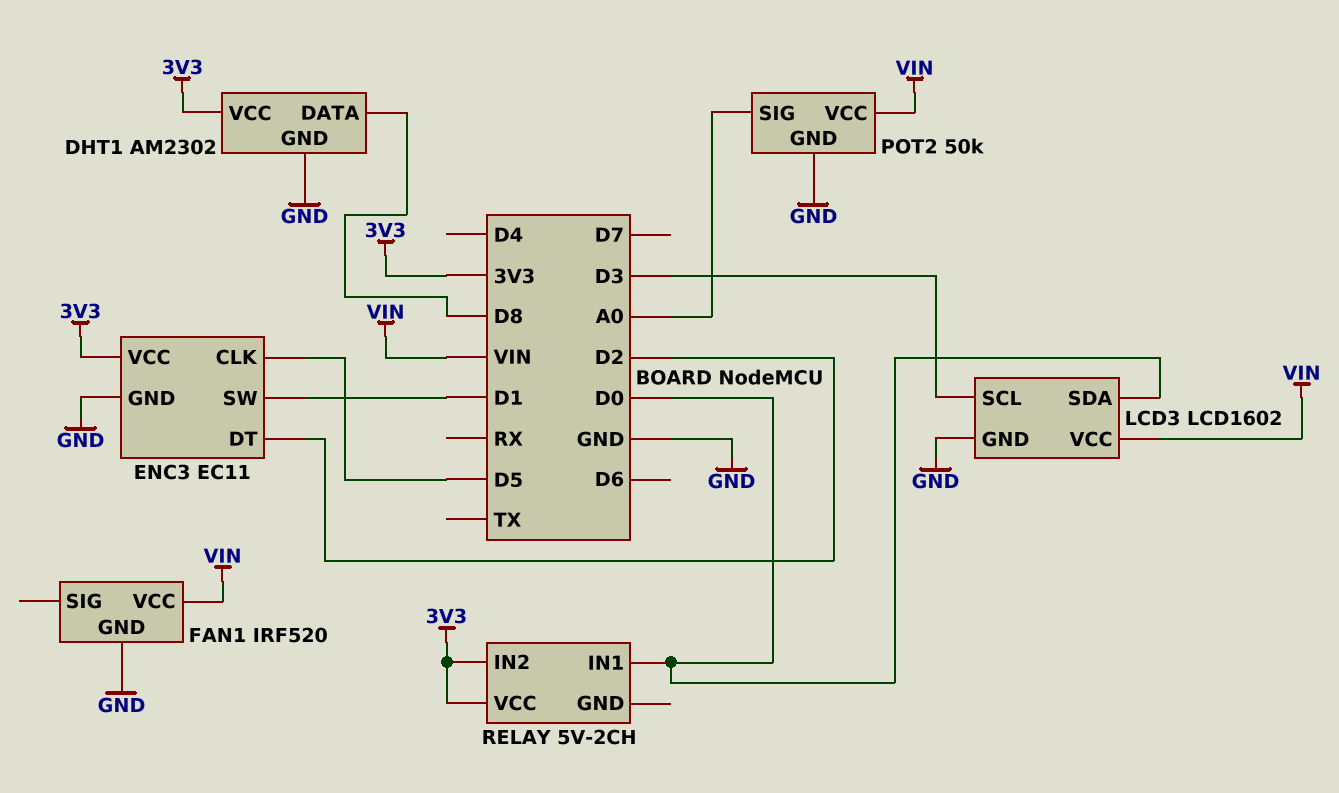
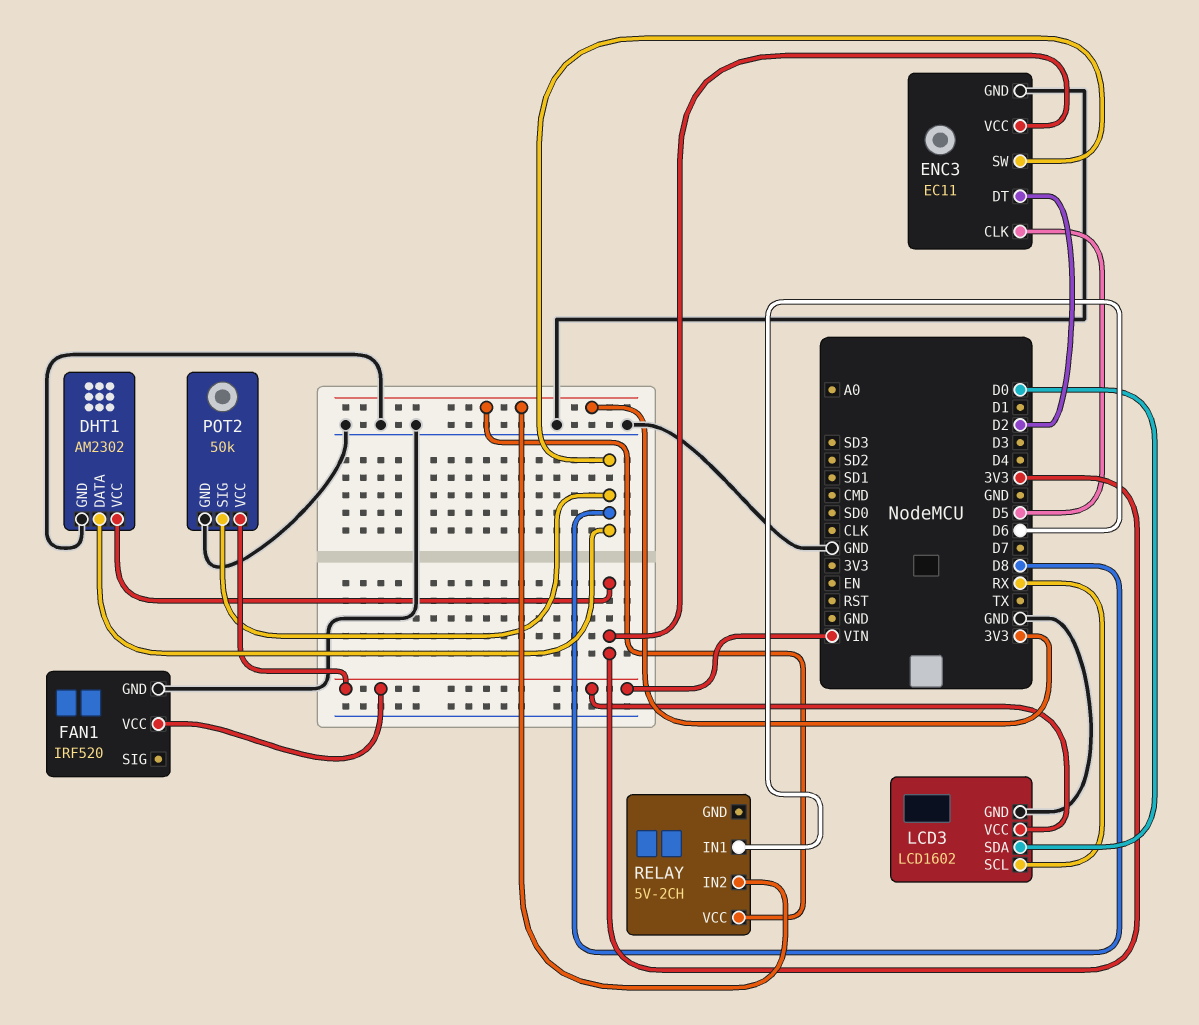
ENC3 pin SW: D1 -> D8
LCD3 pin SCL: D3 -> RX
POT2 pin SIG: A0 -> D8
RELAY pin IN1: D0 -> D6

